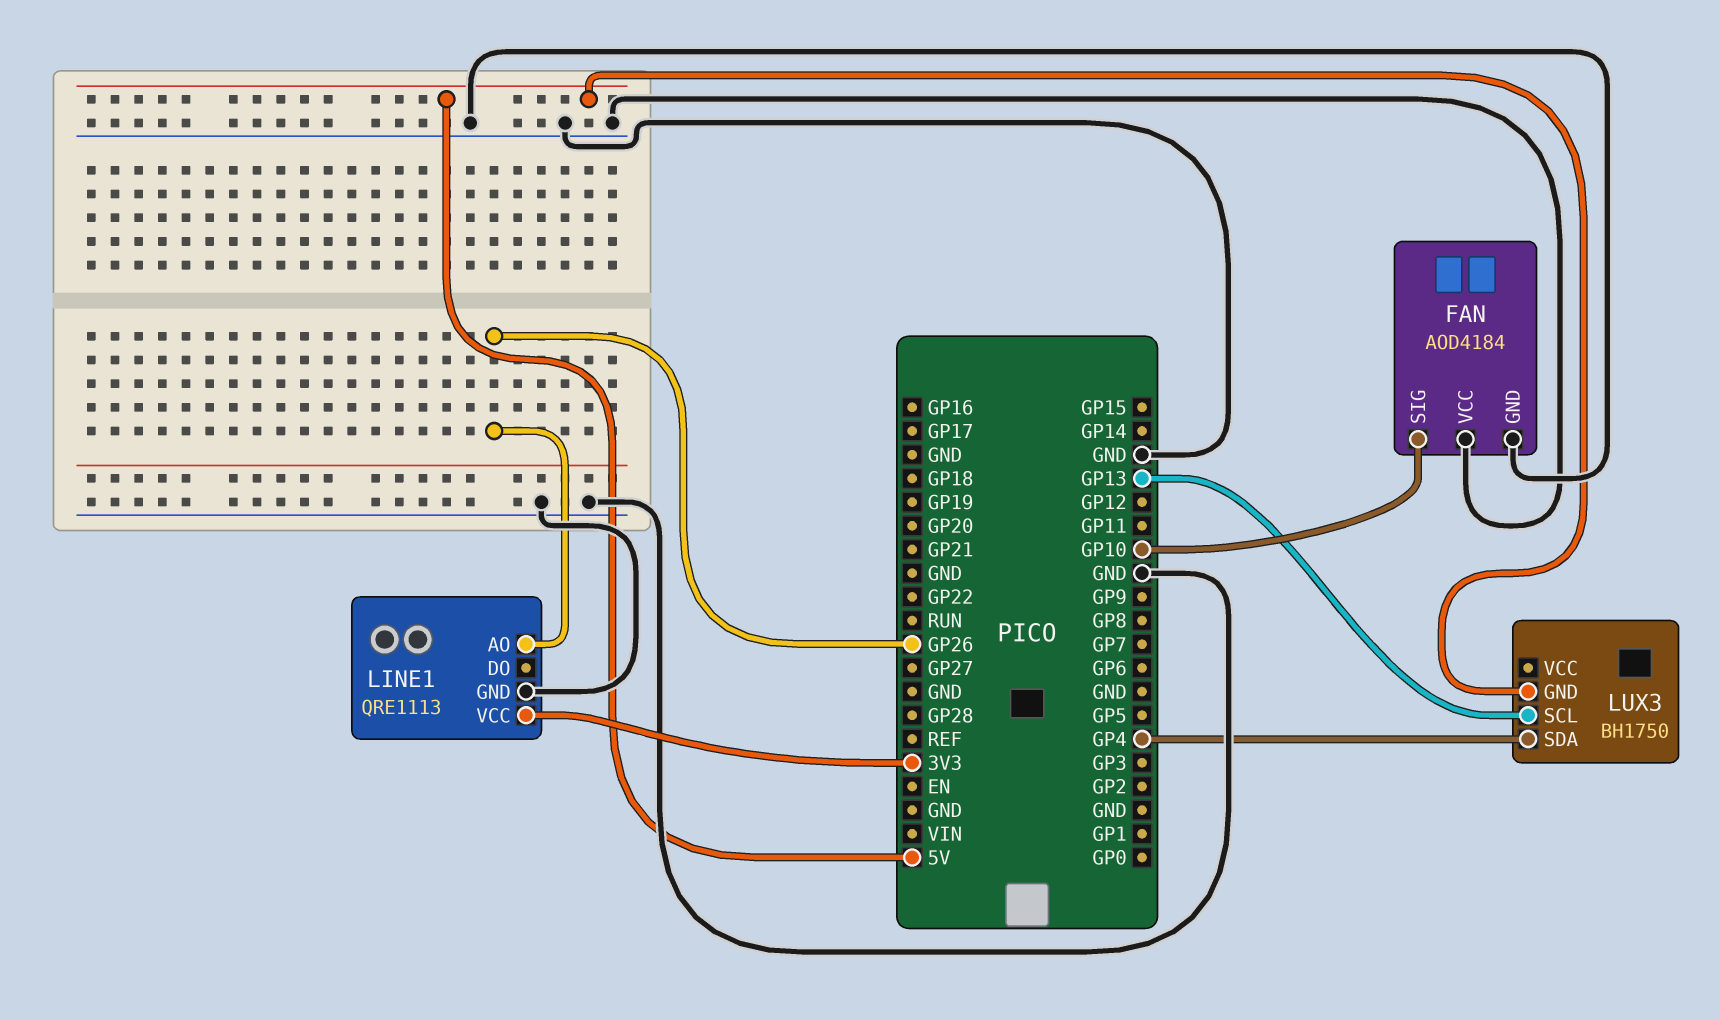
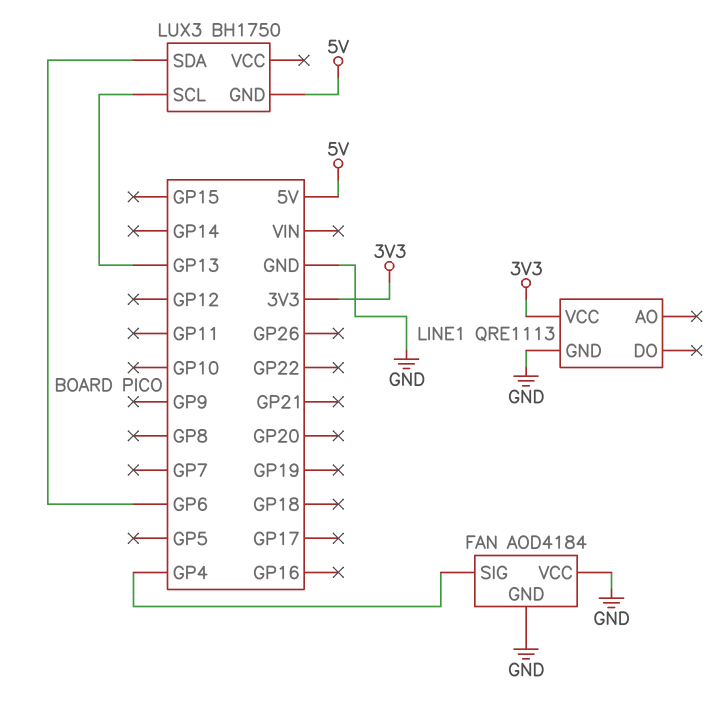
FAN pin SIG: GP10 -> GP4
LINE1 pin AO: GP26 -> none
LUX3 pin SDA: GP4 -> GP6

